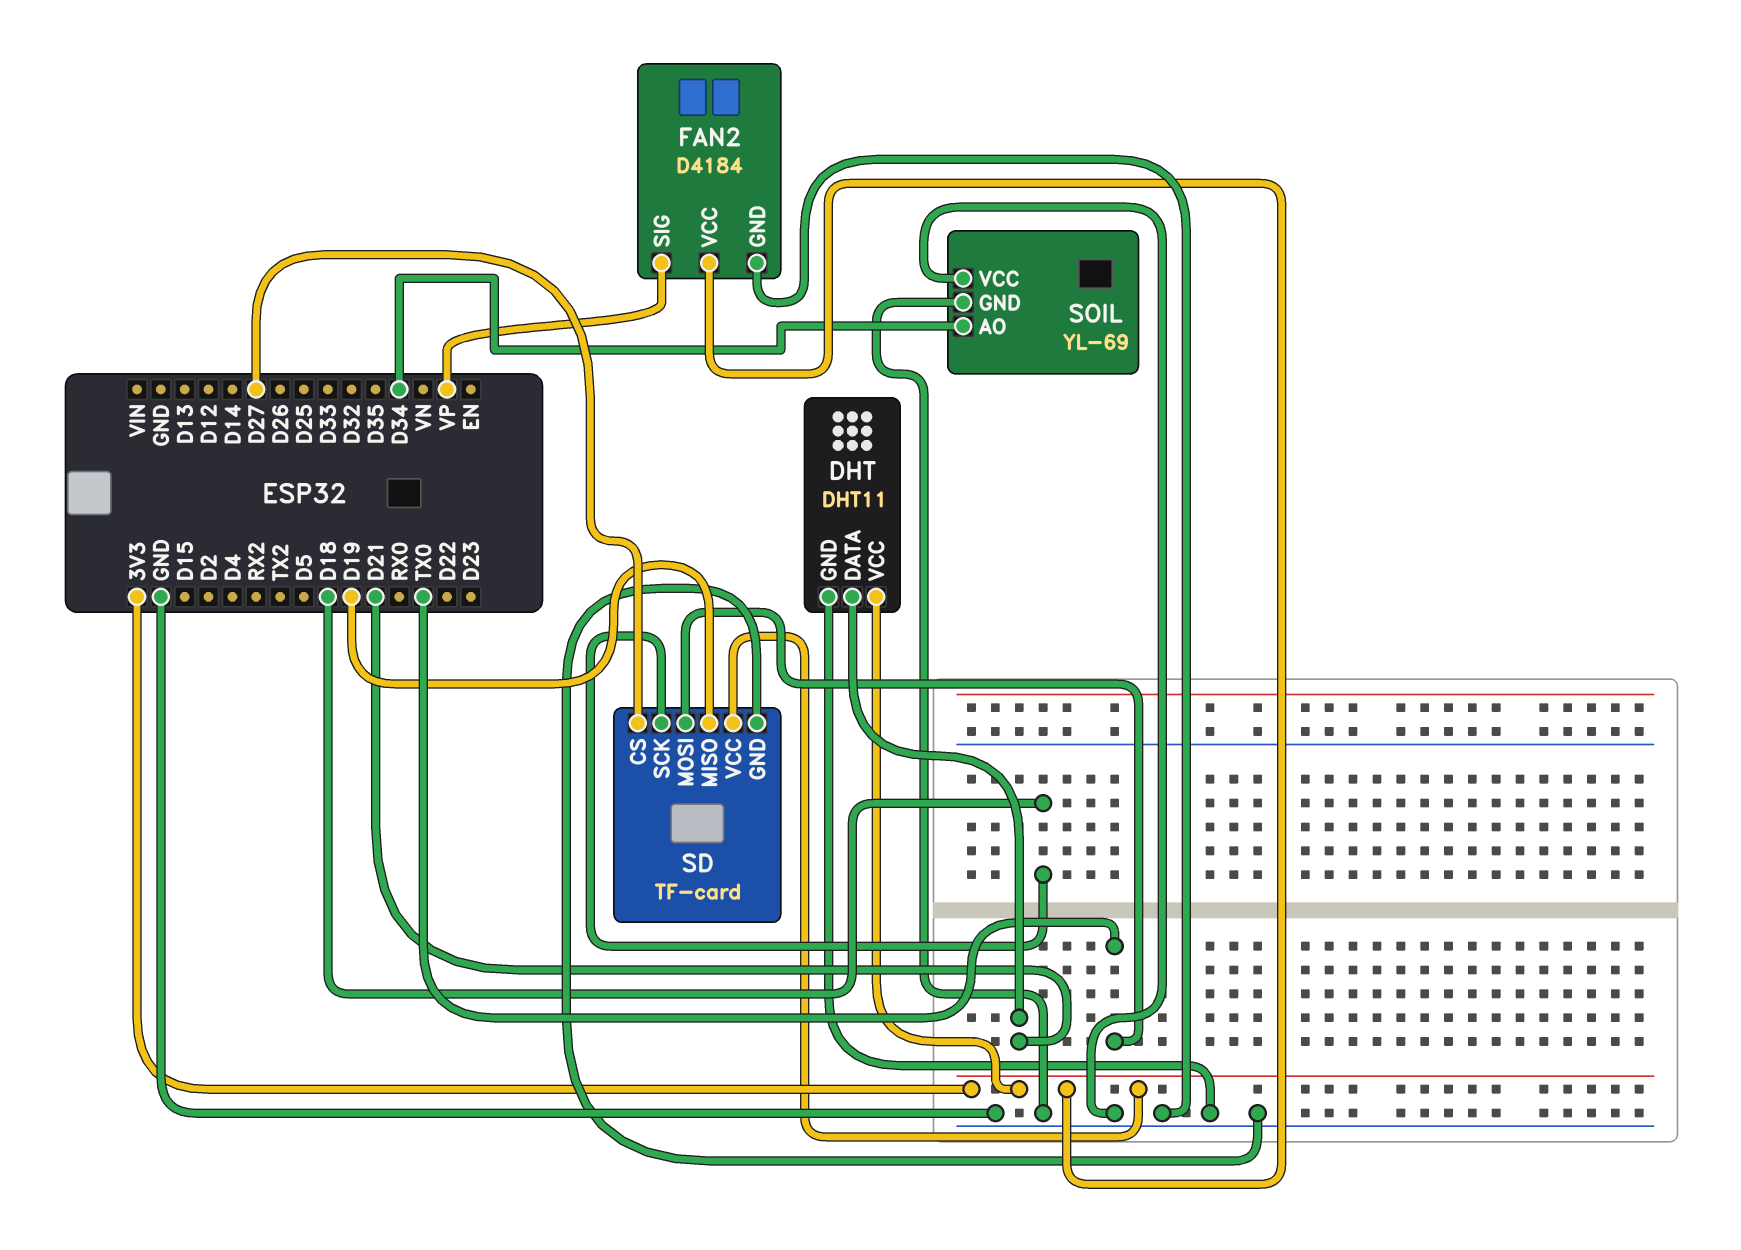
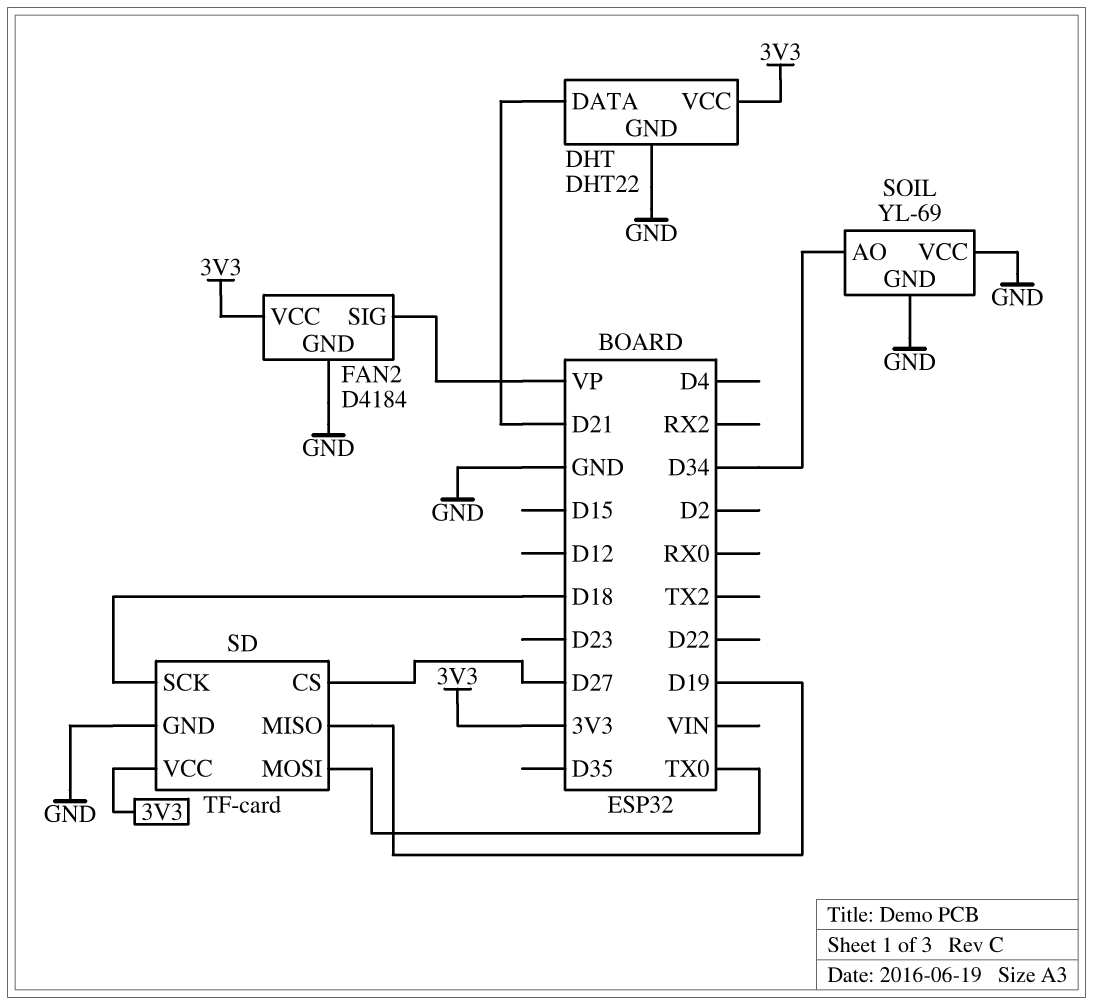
DHT: DHT11 -> DHT22

